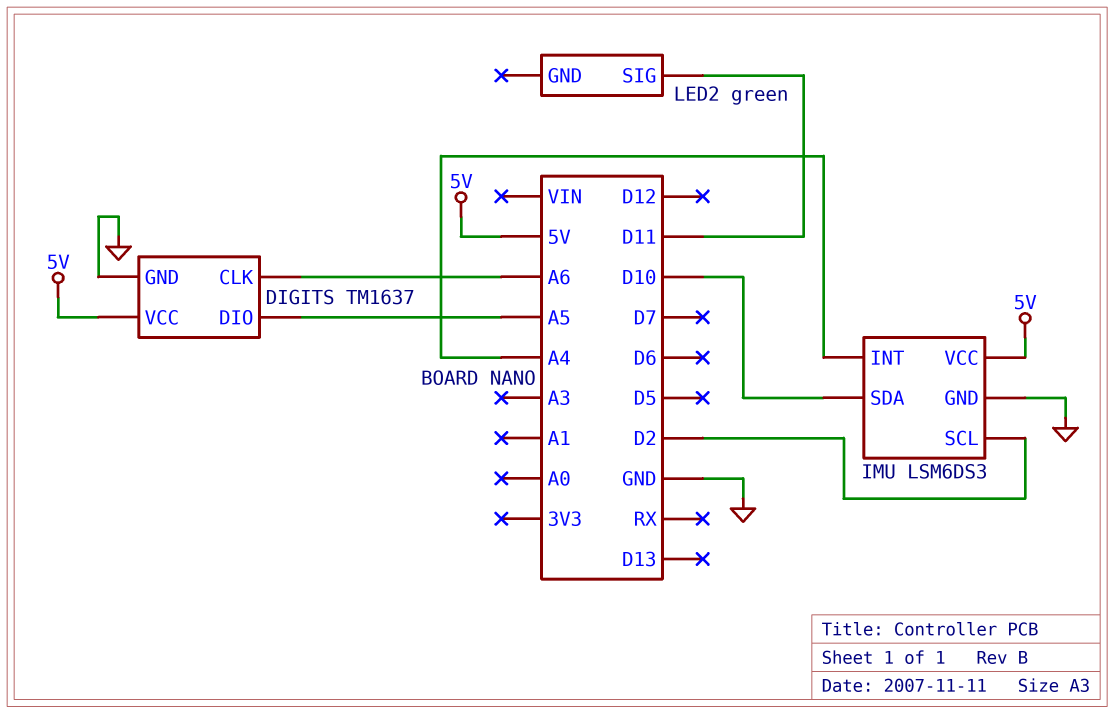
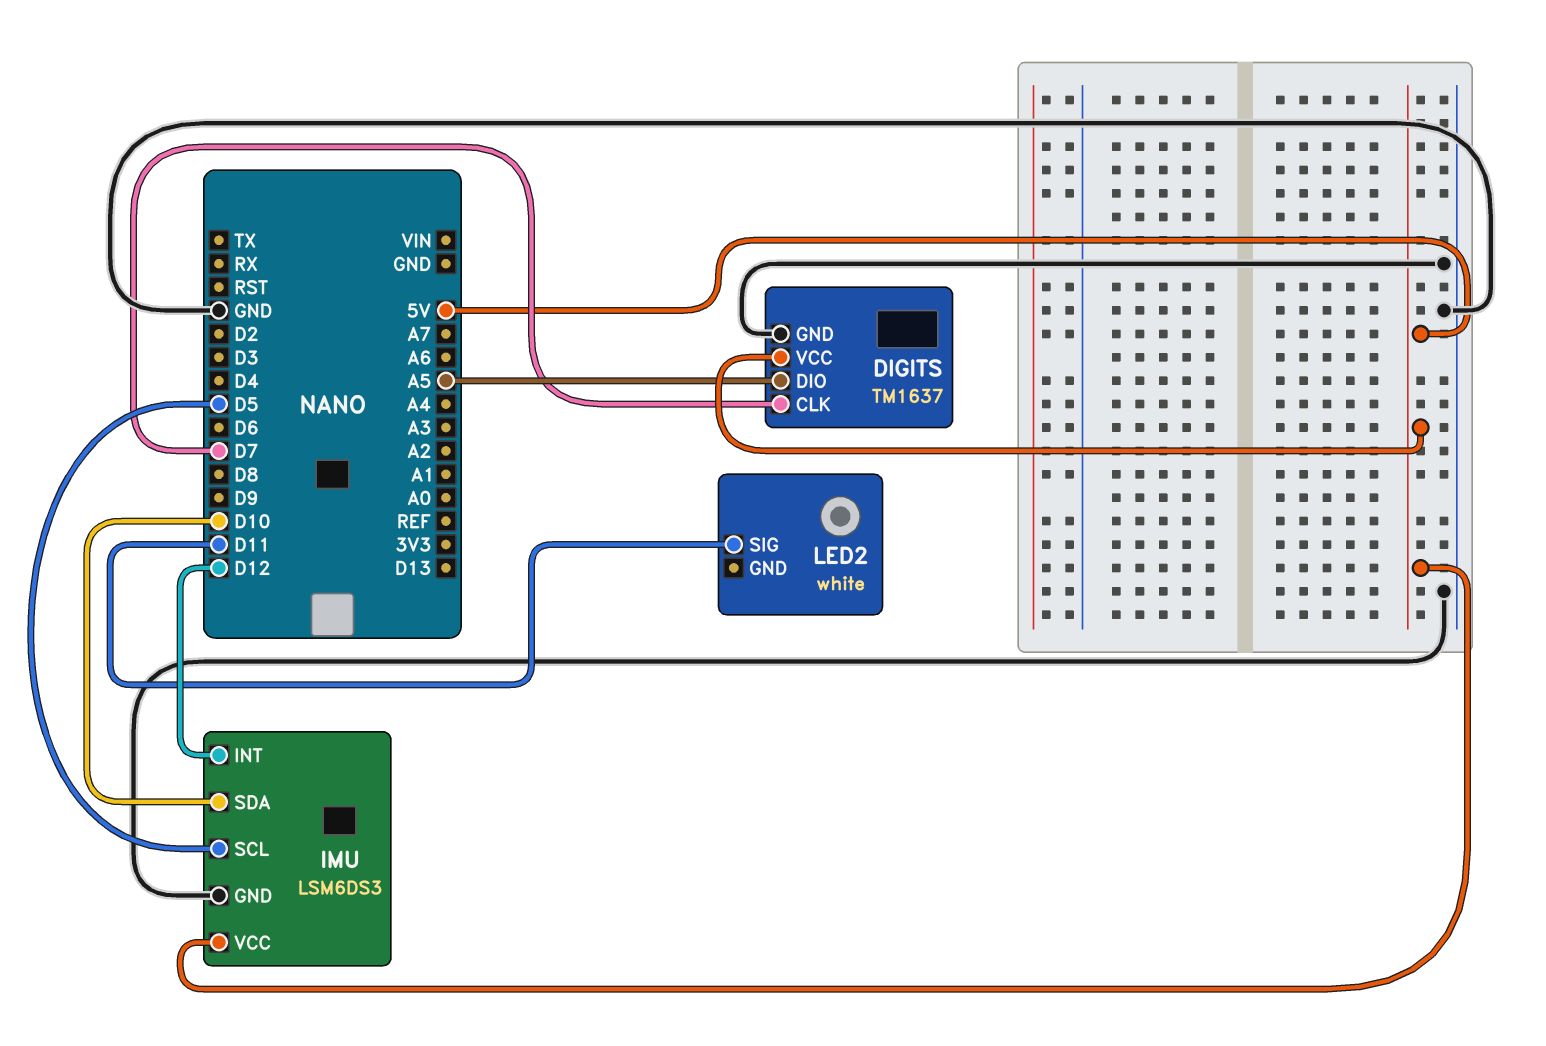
DIGITS pin CLK: A6 -> D7
IMU pin INT: A4 -> D12
IMU pin SCL: D2 -> D5
LED2: green -> white

